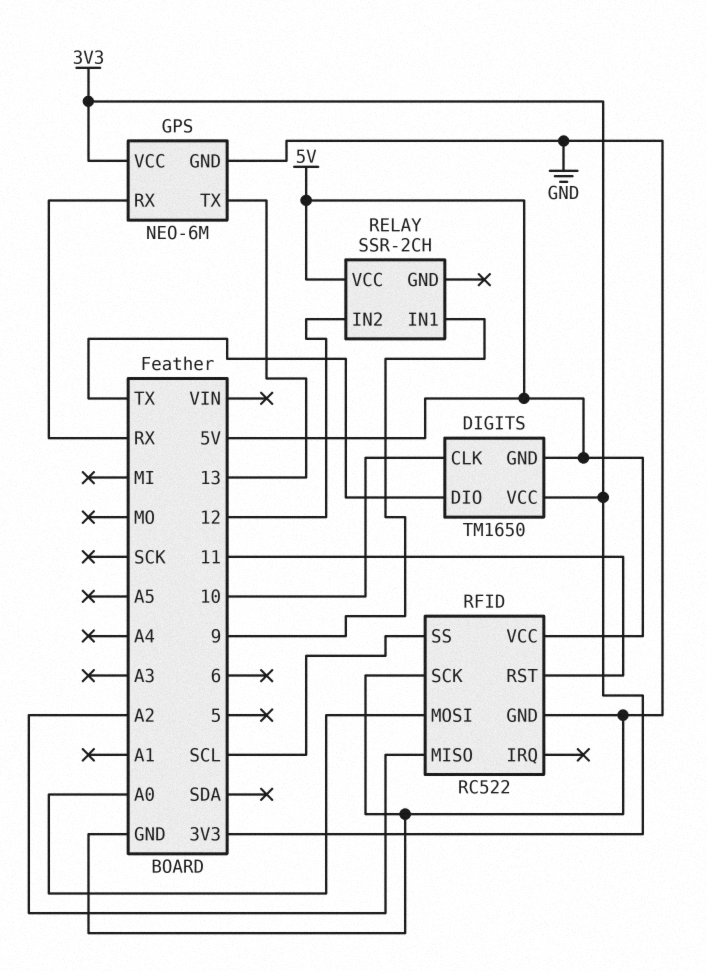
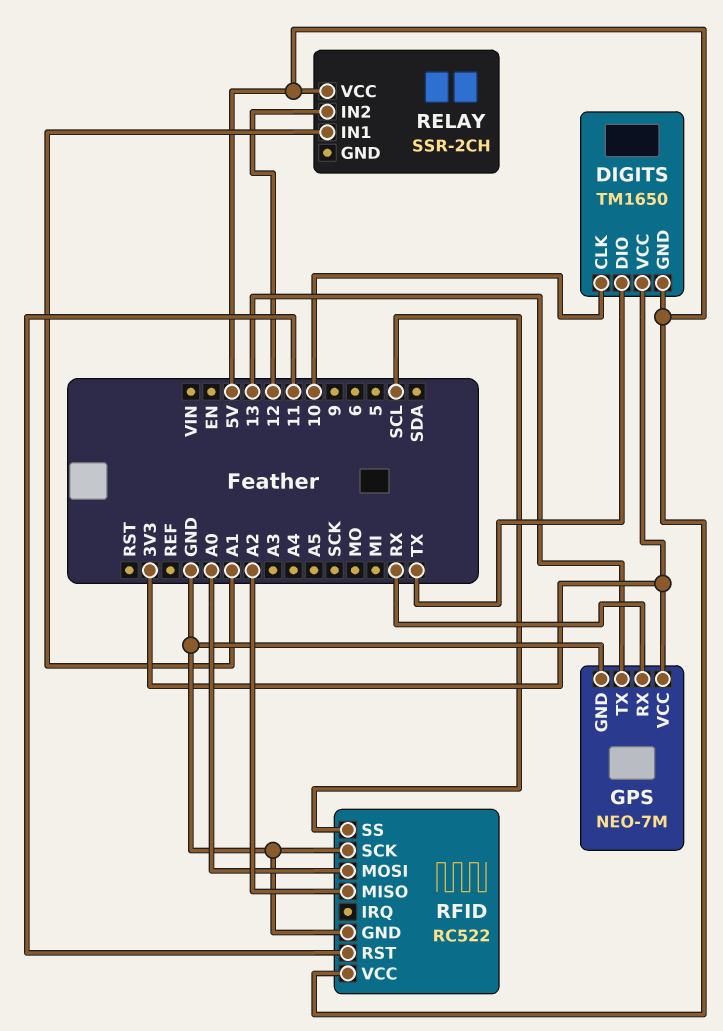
GPS: NEO-6M -> NEO-7M
RELAY pin IN1: 9 -> A1

